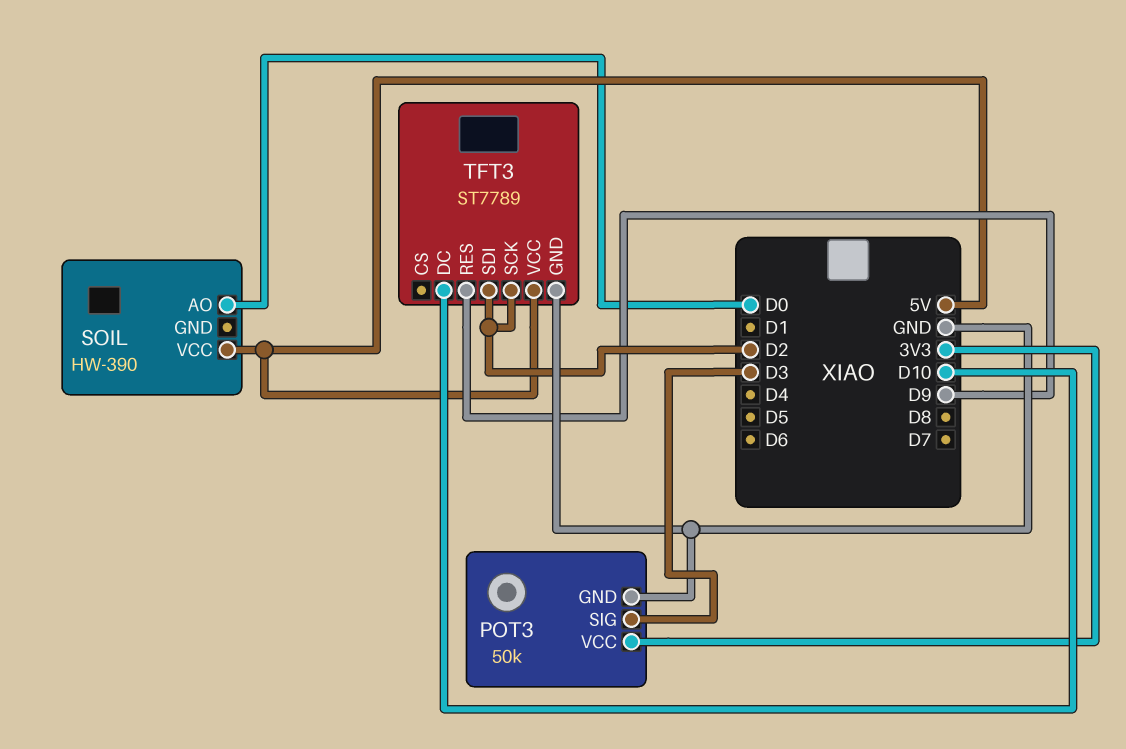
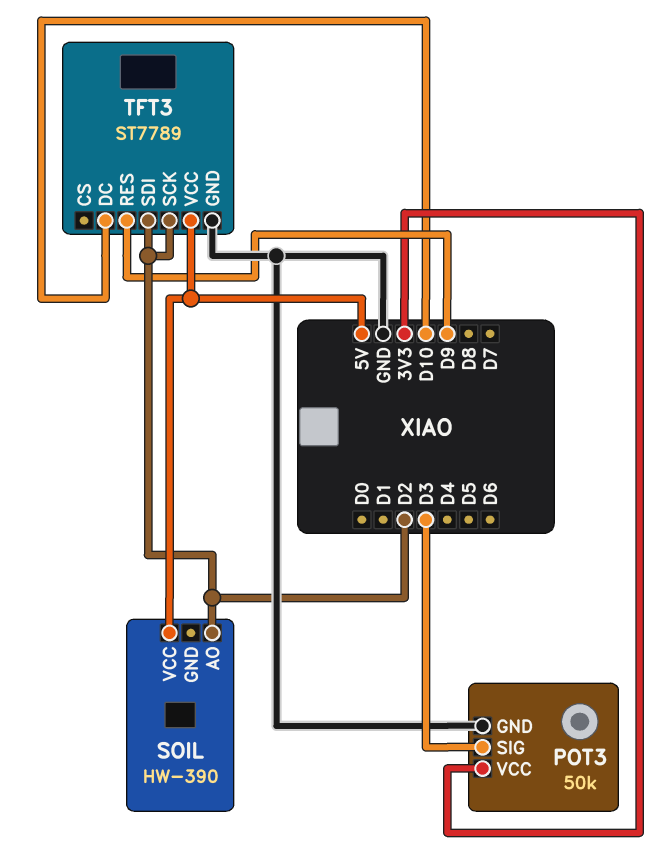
SOIL pin AO: D0 -> D2

